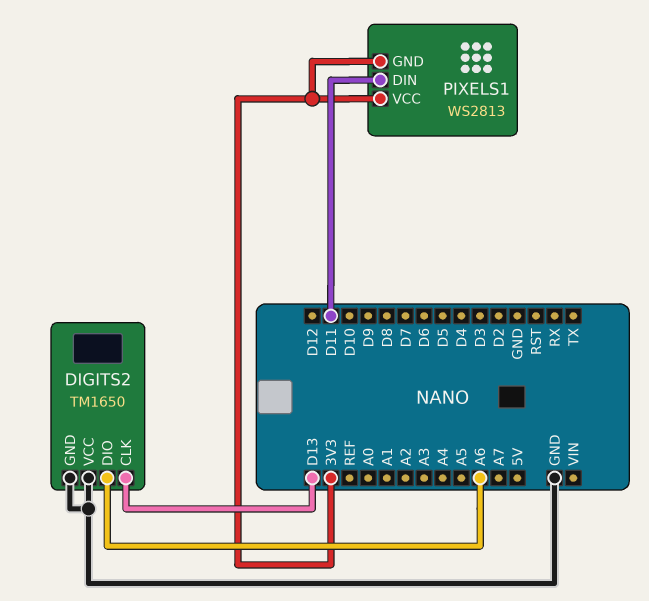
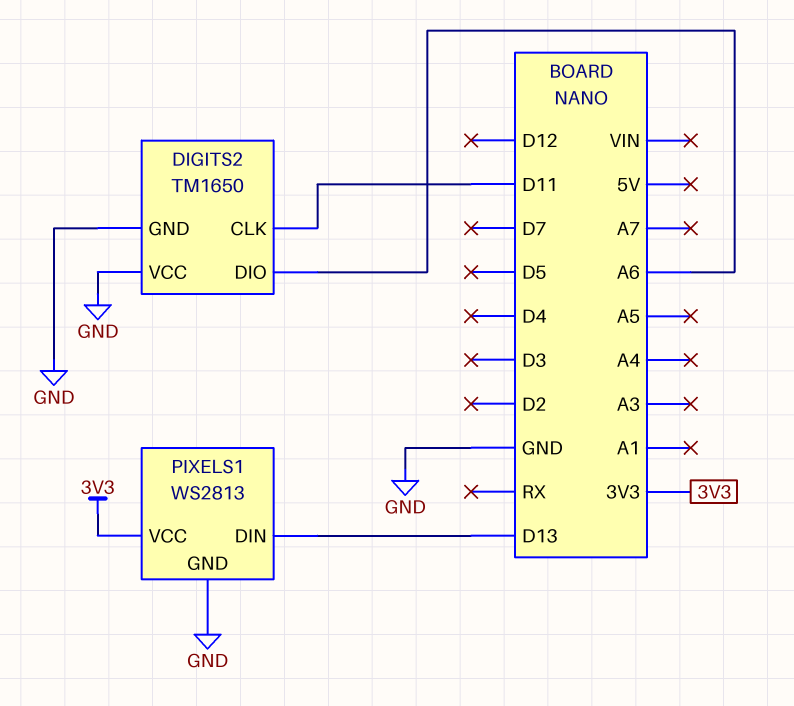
DIGITS2 pin CLK: D13 -> D11
PIXELS1 pin DIN: D11 -> D13
PIXELS1 pin GND: 3V3 -> GND

